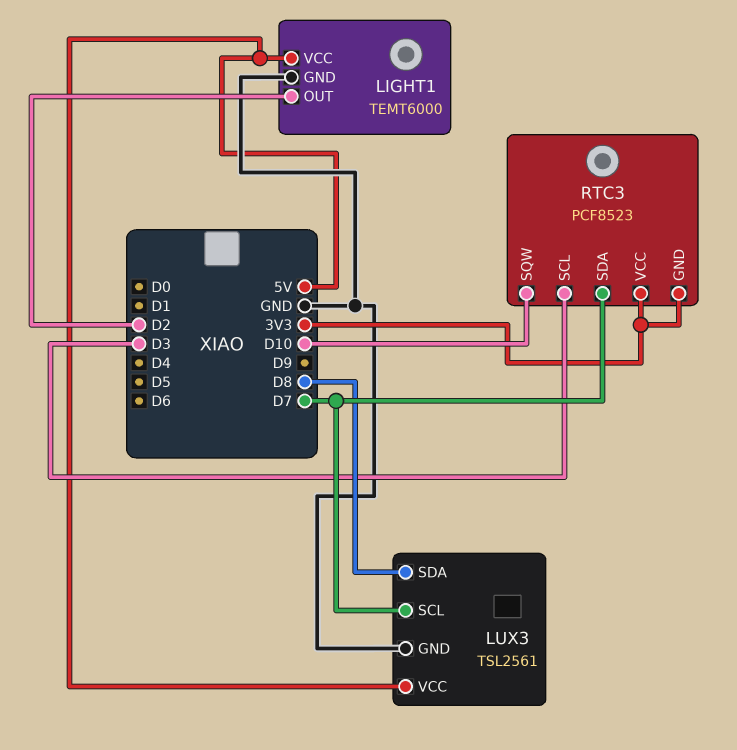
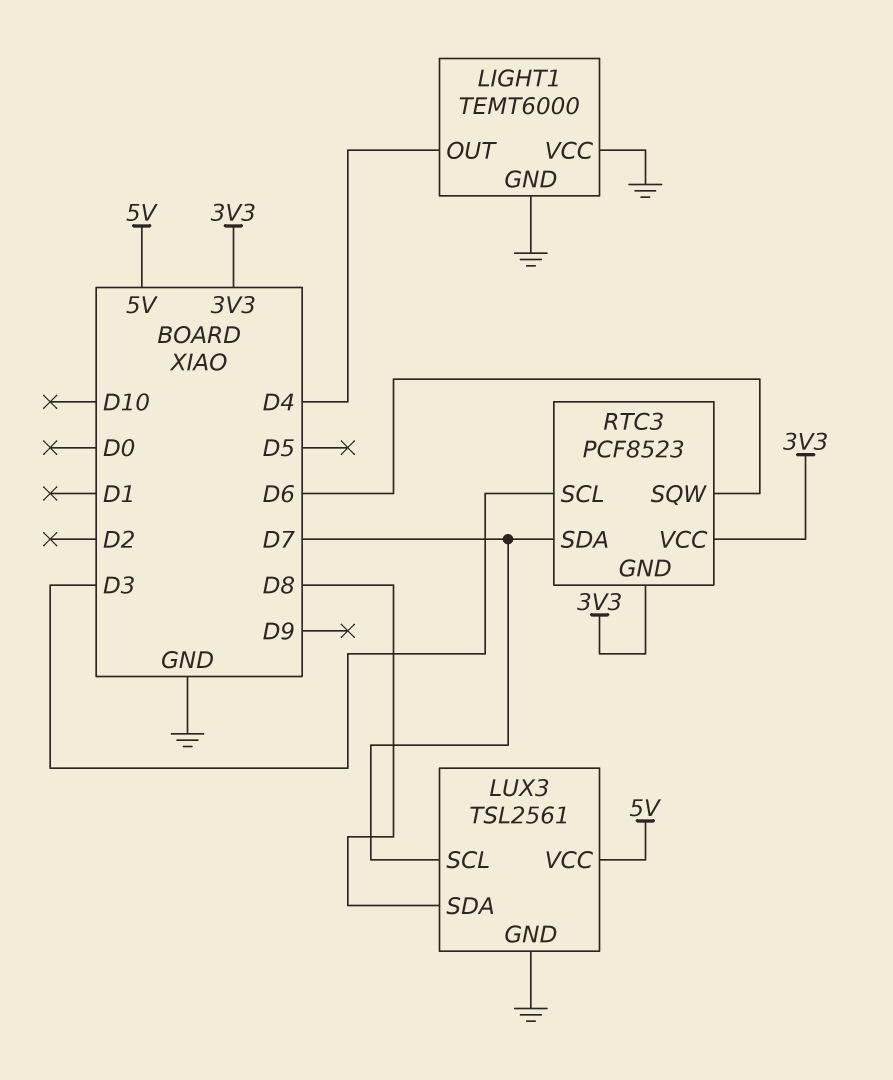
LIGHT1 pin OUT: D2 -> D4
LIGHT1 pin VCC: 5V -> GND
RTC3 pin SQW: D10 -> D6

